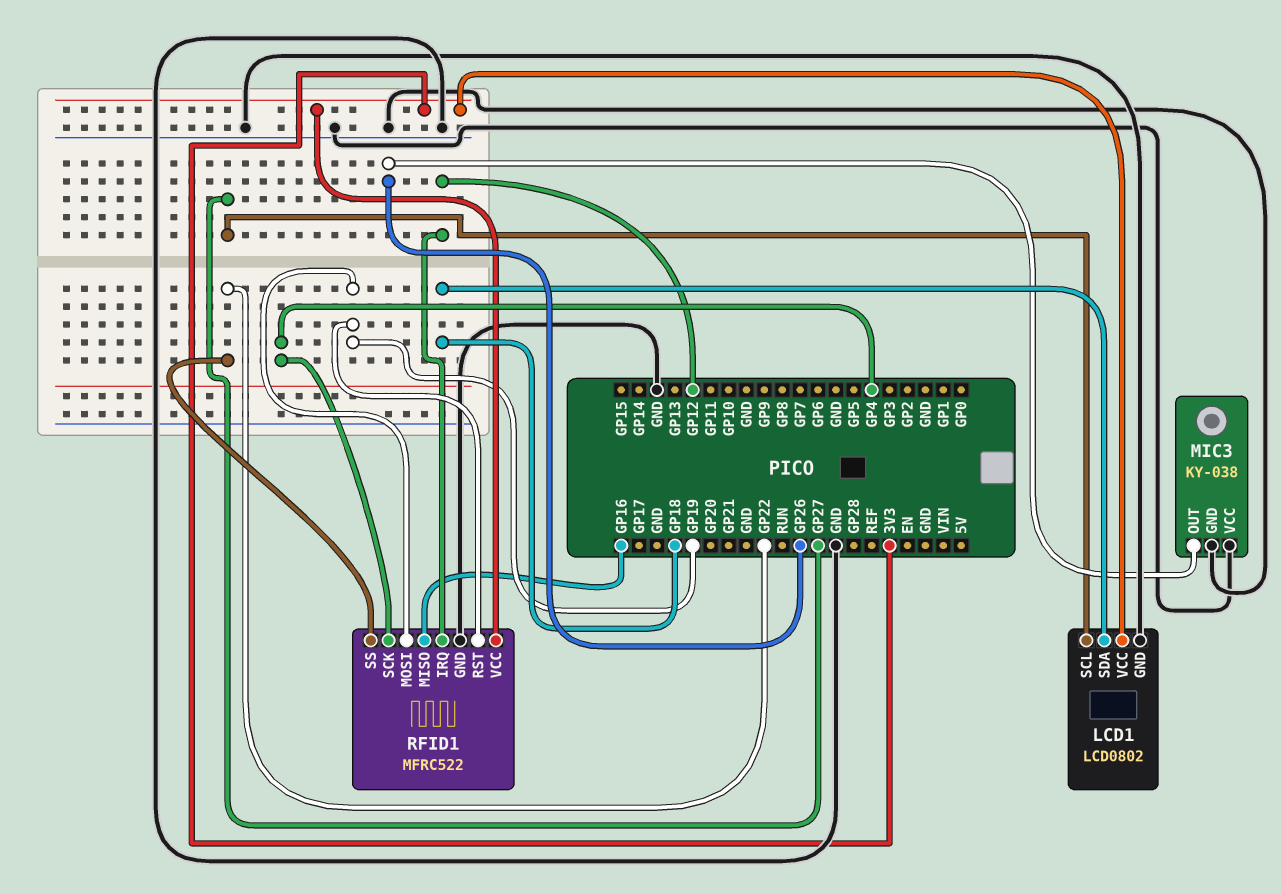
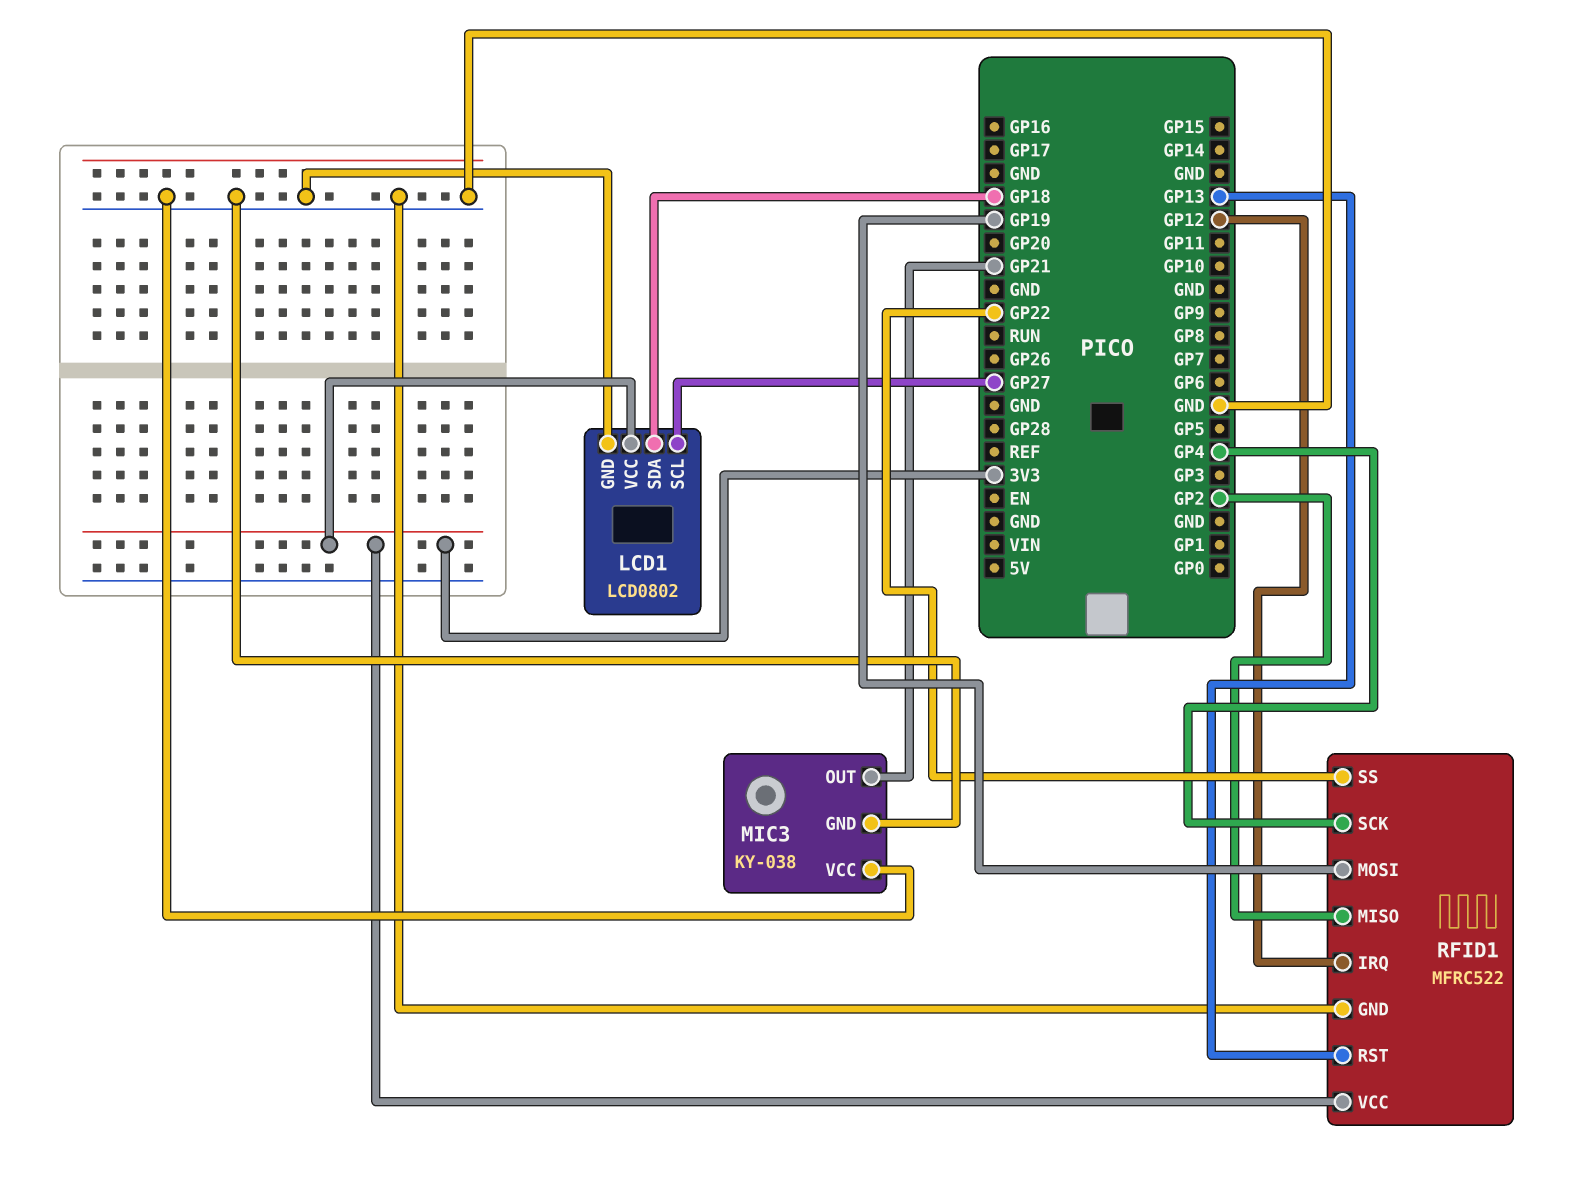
MIC3 pin OUT: GP26 -> GP21
RFID1 pin MISO: GP16 -> GP2
RFID1 pin RST: GP19 -> GP13

